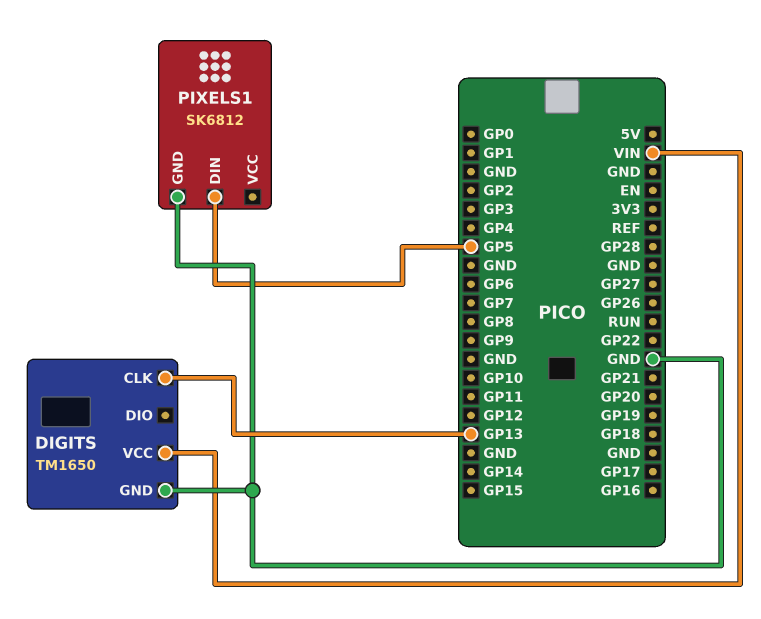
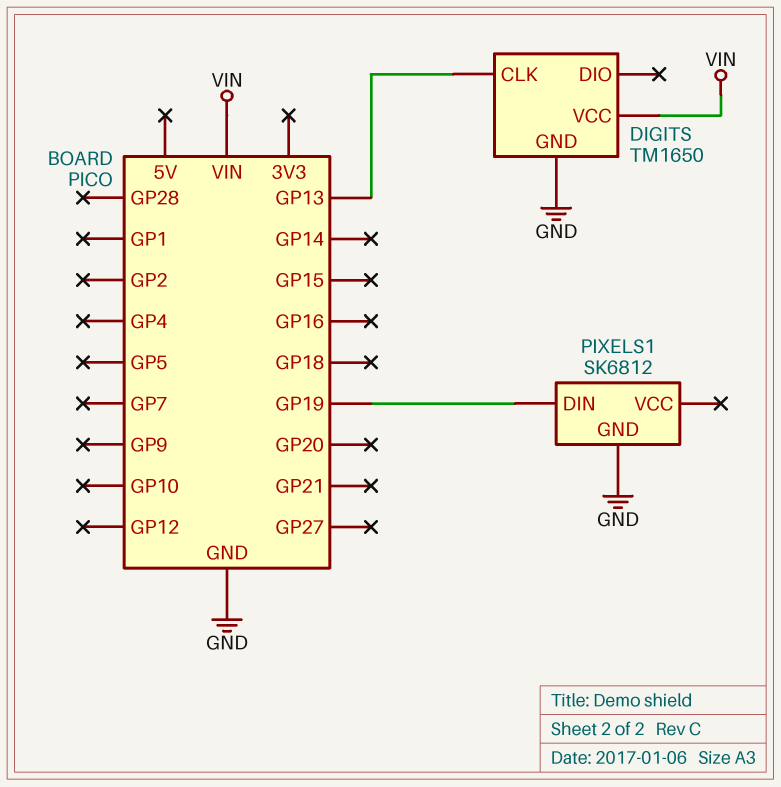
PIXELS1 pin DIN: GP5 -> GP19

